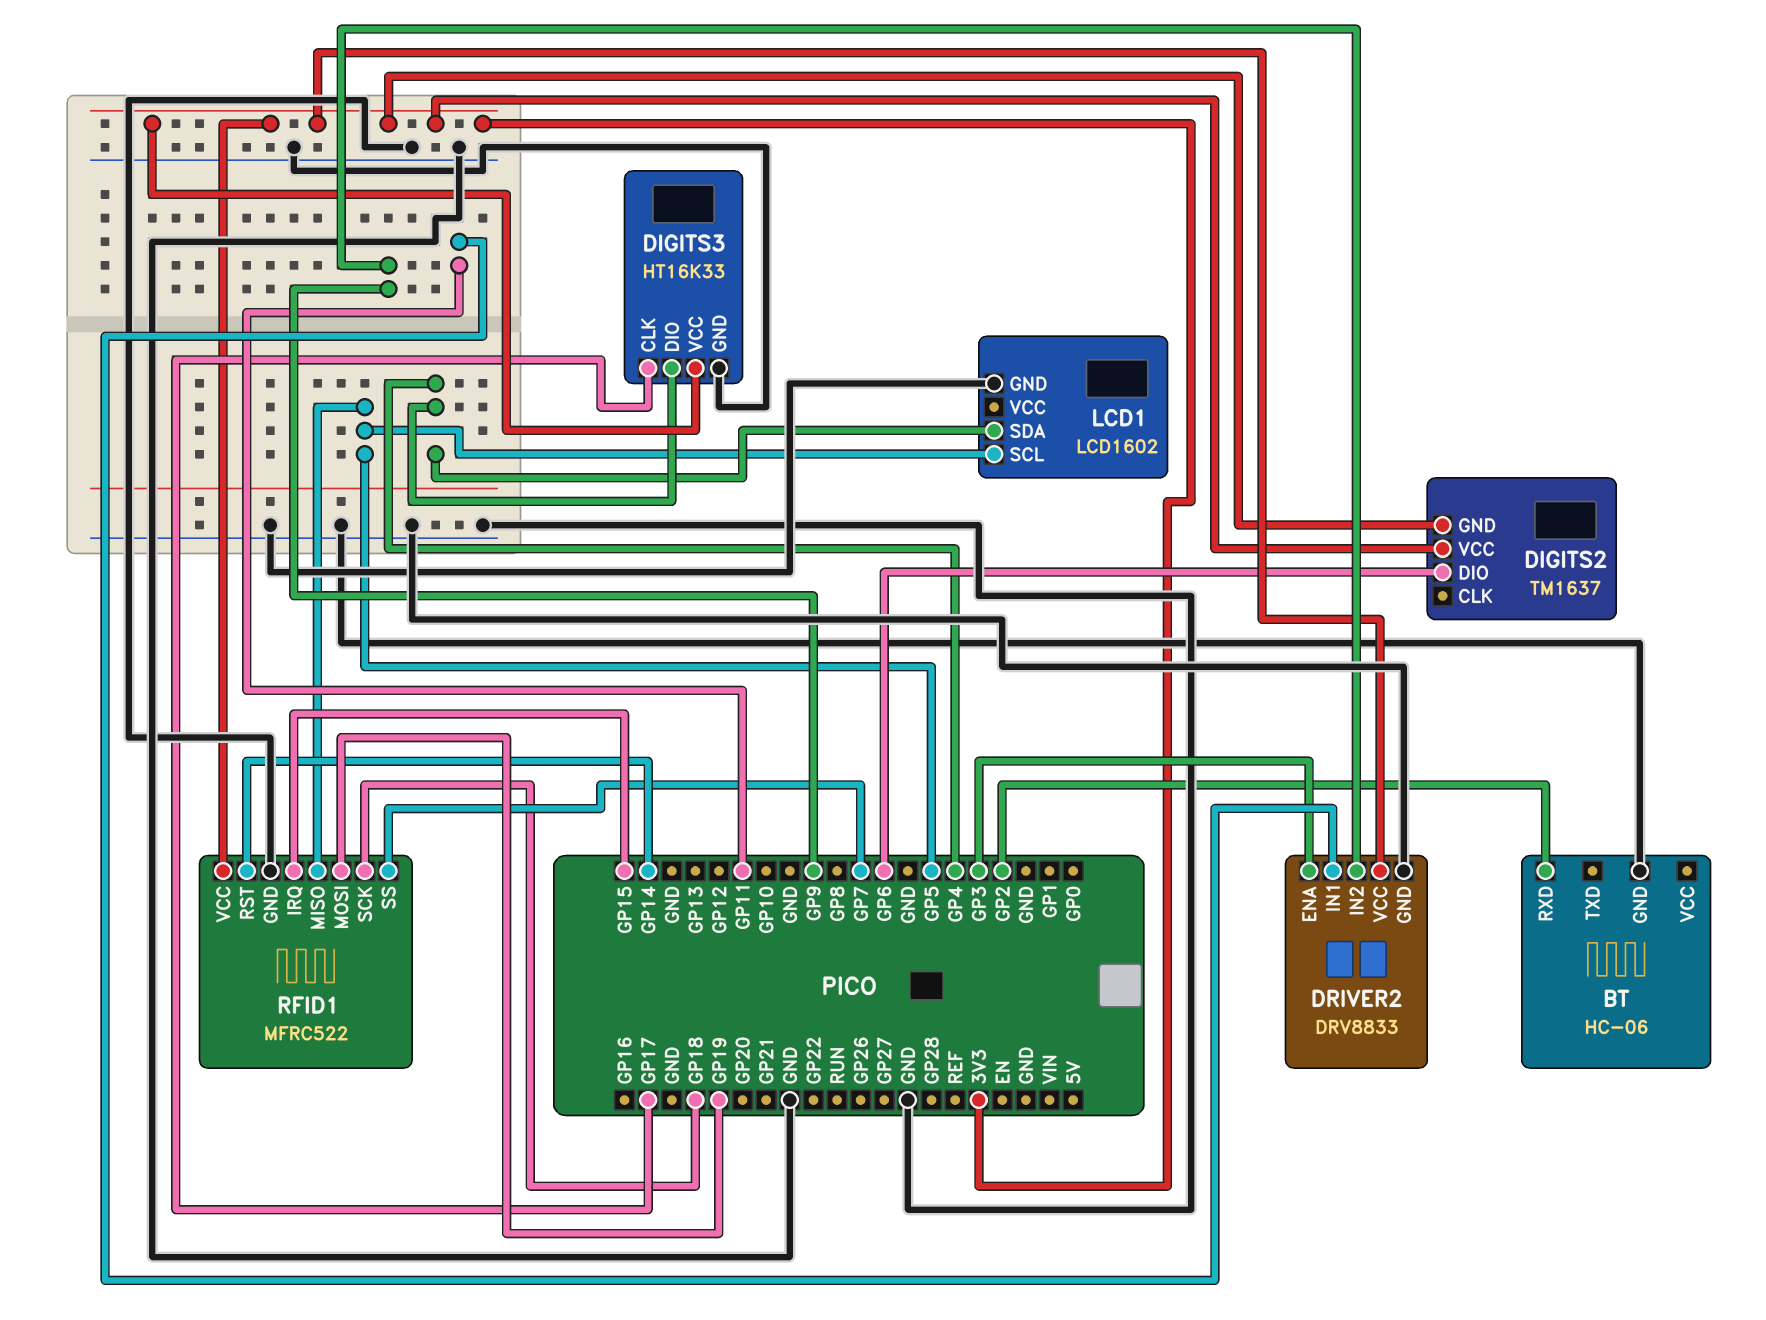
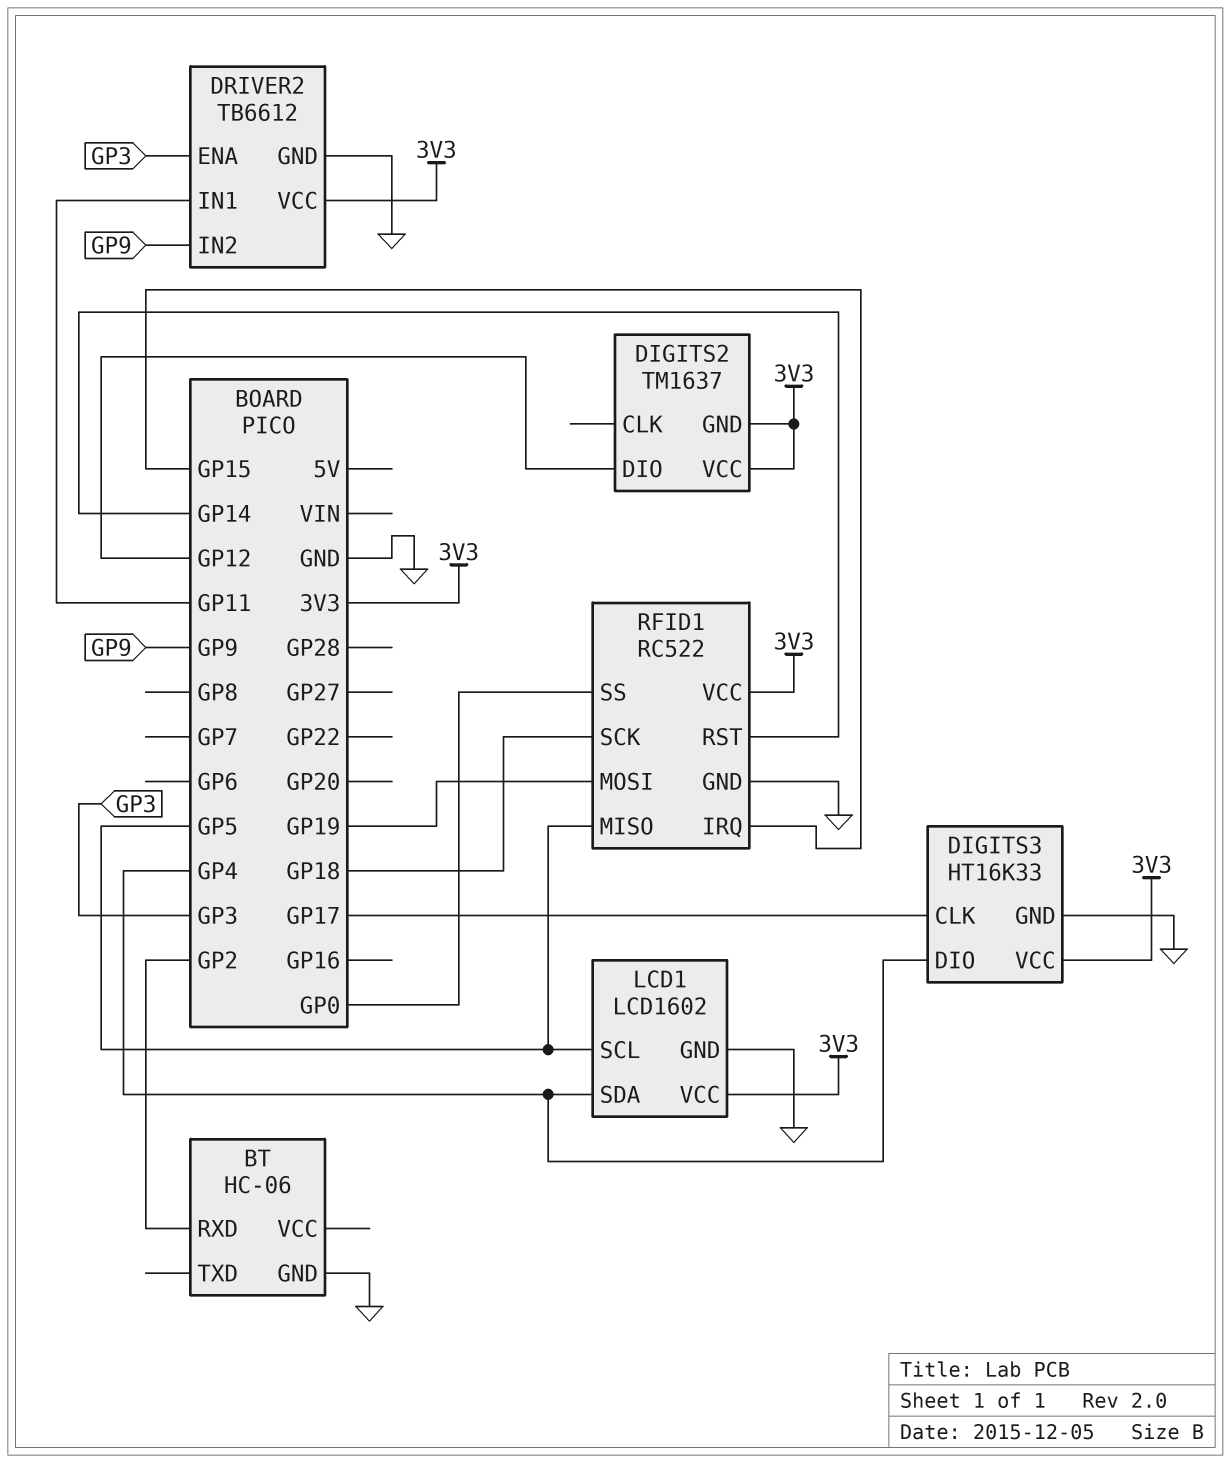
DIGITS2 pin DIO: GP6 -> GP12
DRIVER2: DRV8833 -> TB6612
LCD1 pin VCC: none -> 3V3
RFID1: MFRC522 -> RC522
RFID1 pin SS: GP7 -> GP0

